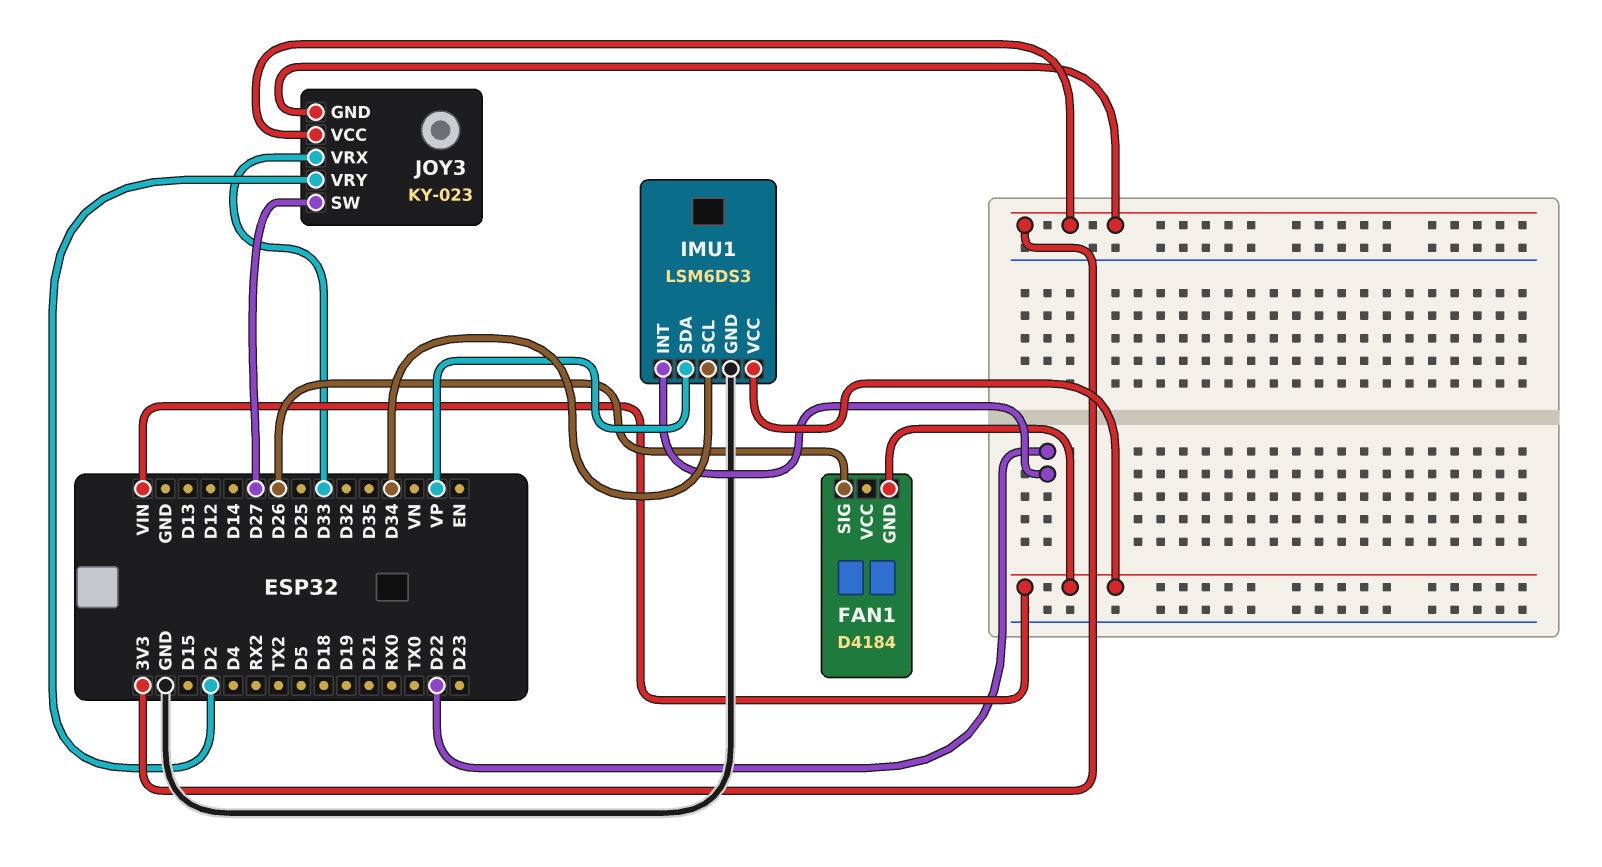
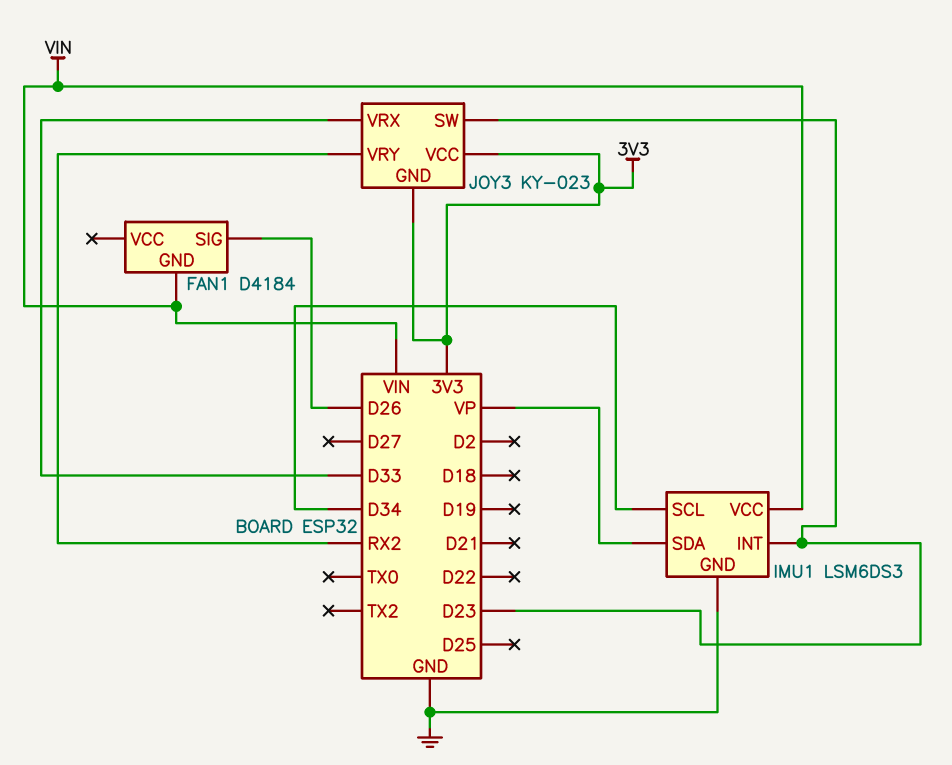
IMU1 pin INT: D22 -> D23
JOY3 pin SW: D27 -> D23
JOY3 pin VRY: D2 -> RX2

